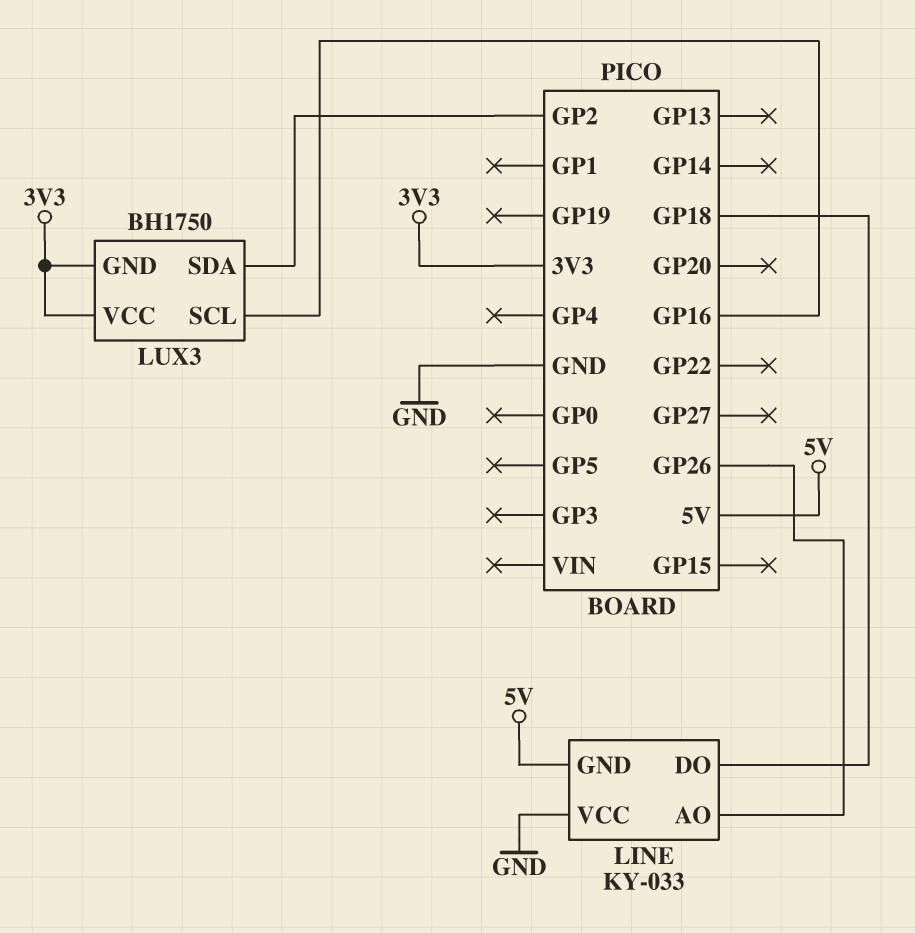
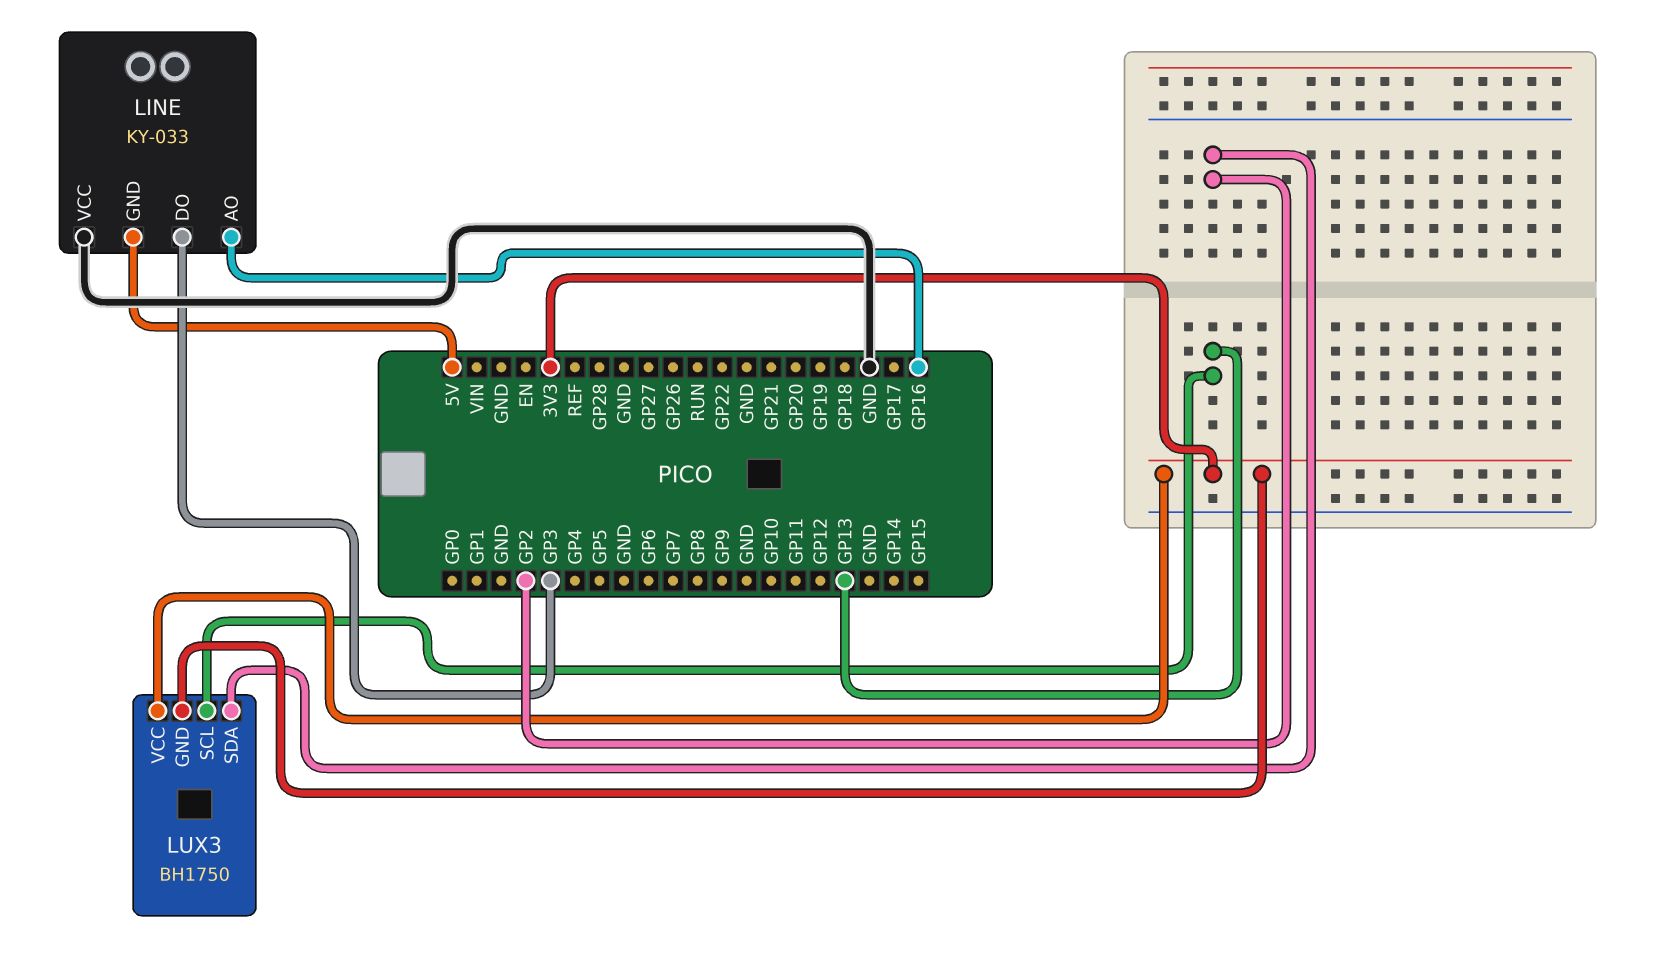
LINE pin AO: GP26 -> GP16
LINE pin DO: GP18 -> GP3
LUX3 pin SCL: GP16 -> GP13

